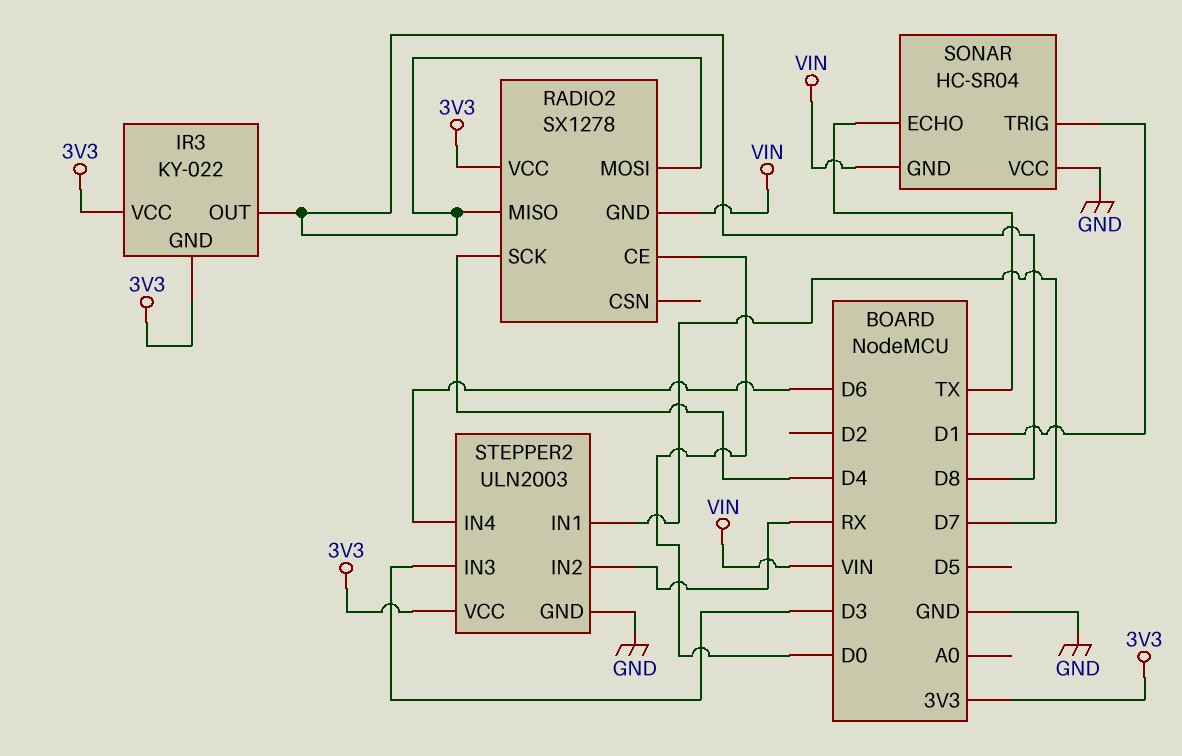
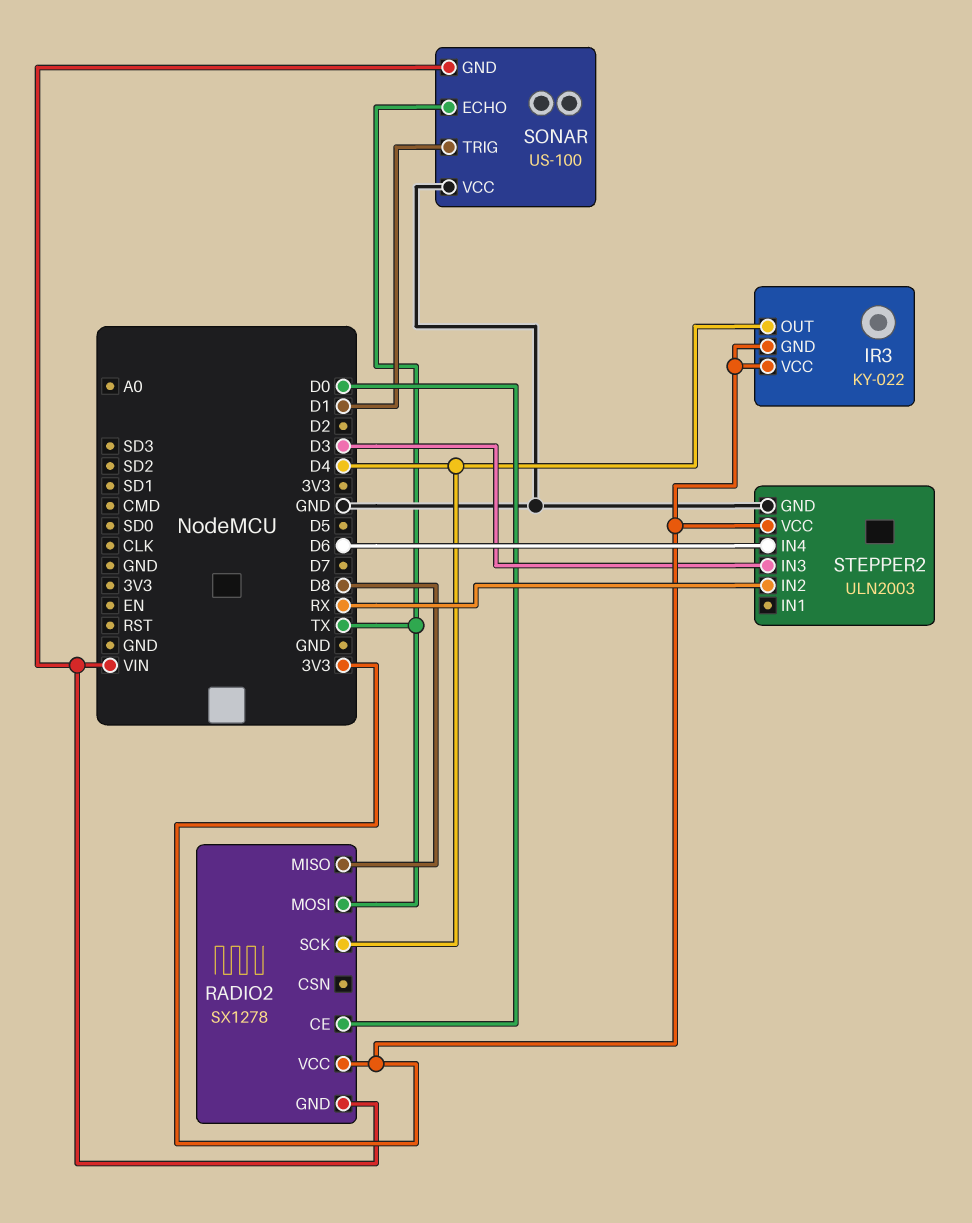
IR3 pin OUT: D8 -> D4
RADIO2 pin MOSI: D8 -> TX
SONAR: HC-SR04 -> US-100
STEPPER2 pin IN1: D7 -> none

